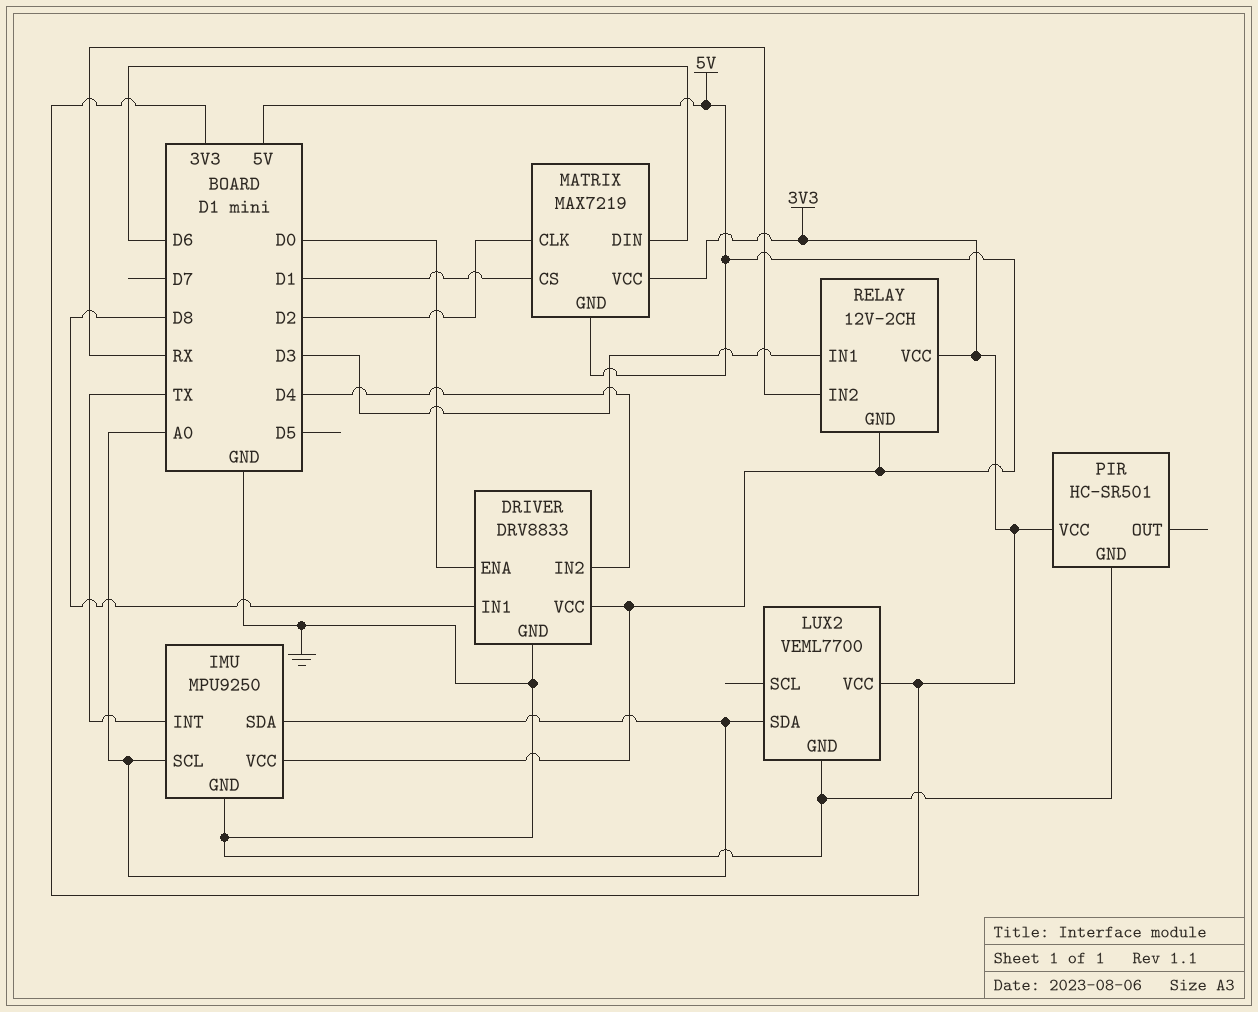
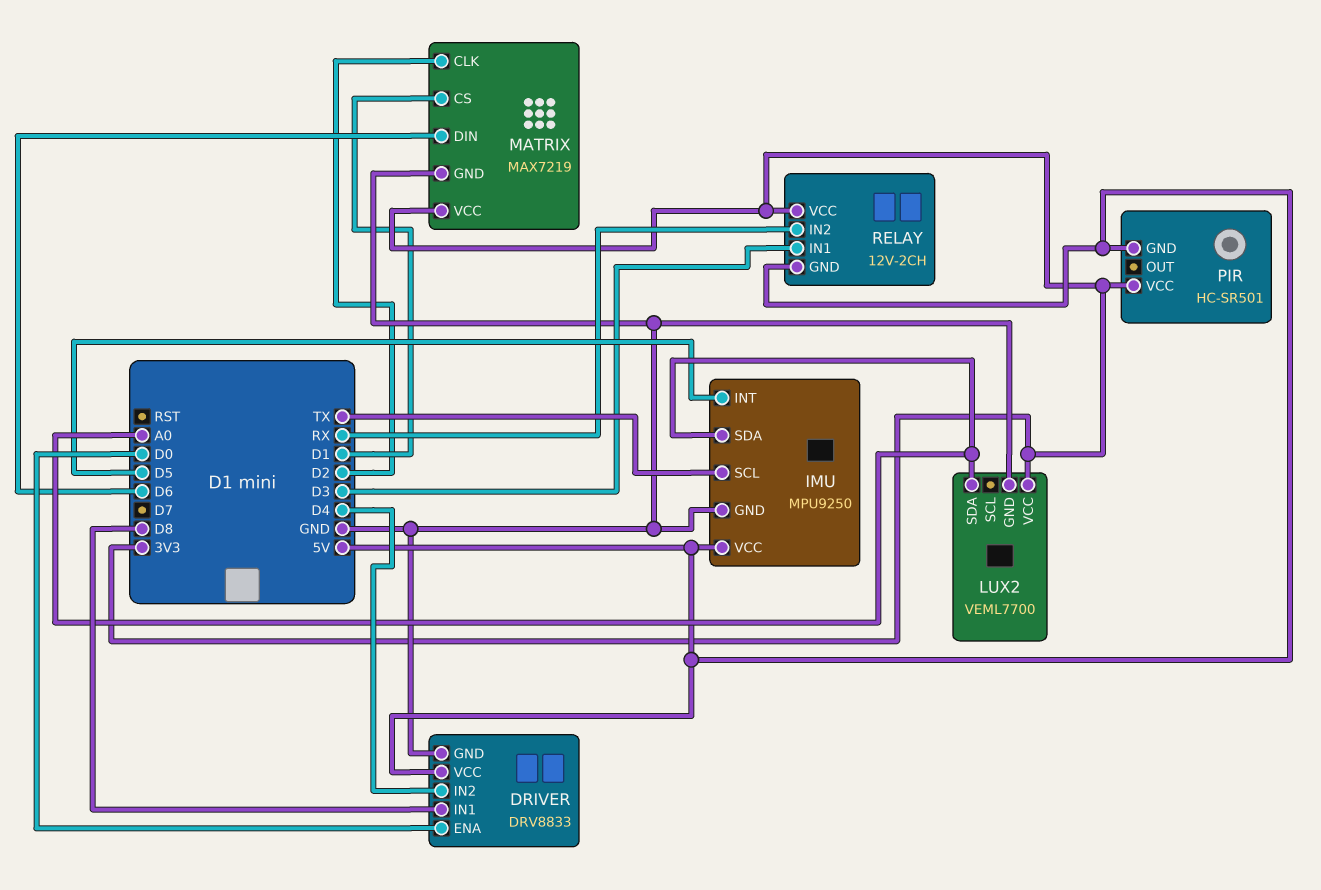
IMU pin INT: TX -> D5
IMU pin SCL: A0 -> TX
MATRIX pin GND: 5V -> GND
PIR pin GND: GND -> 5V

